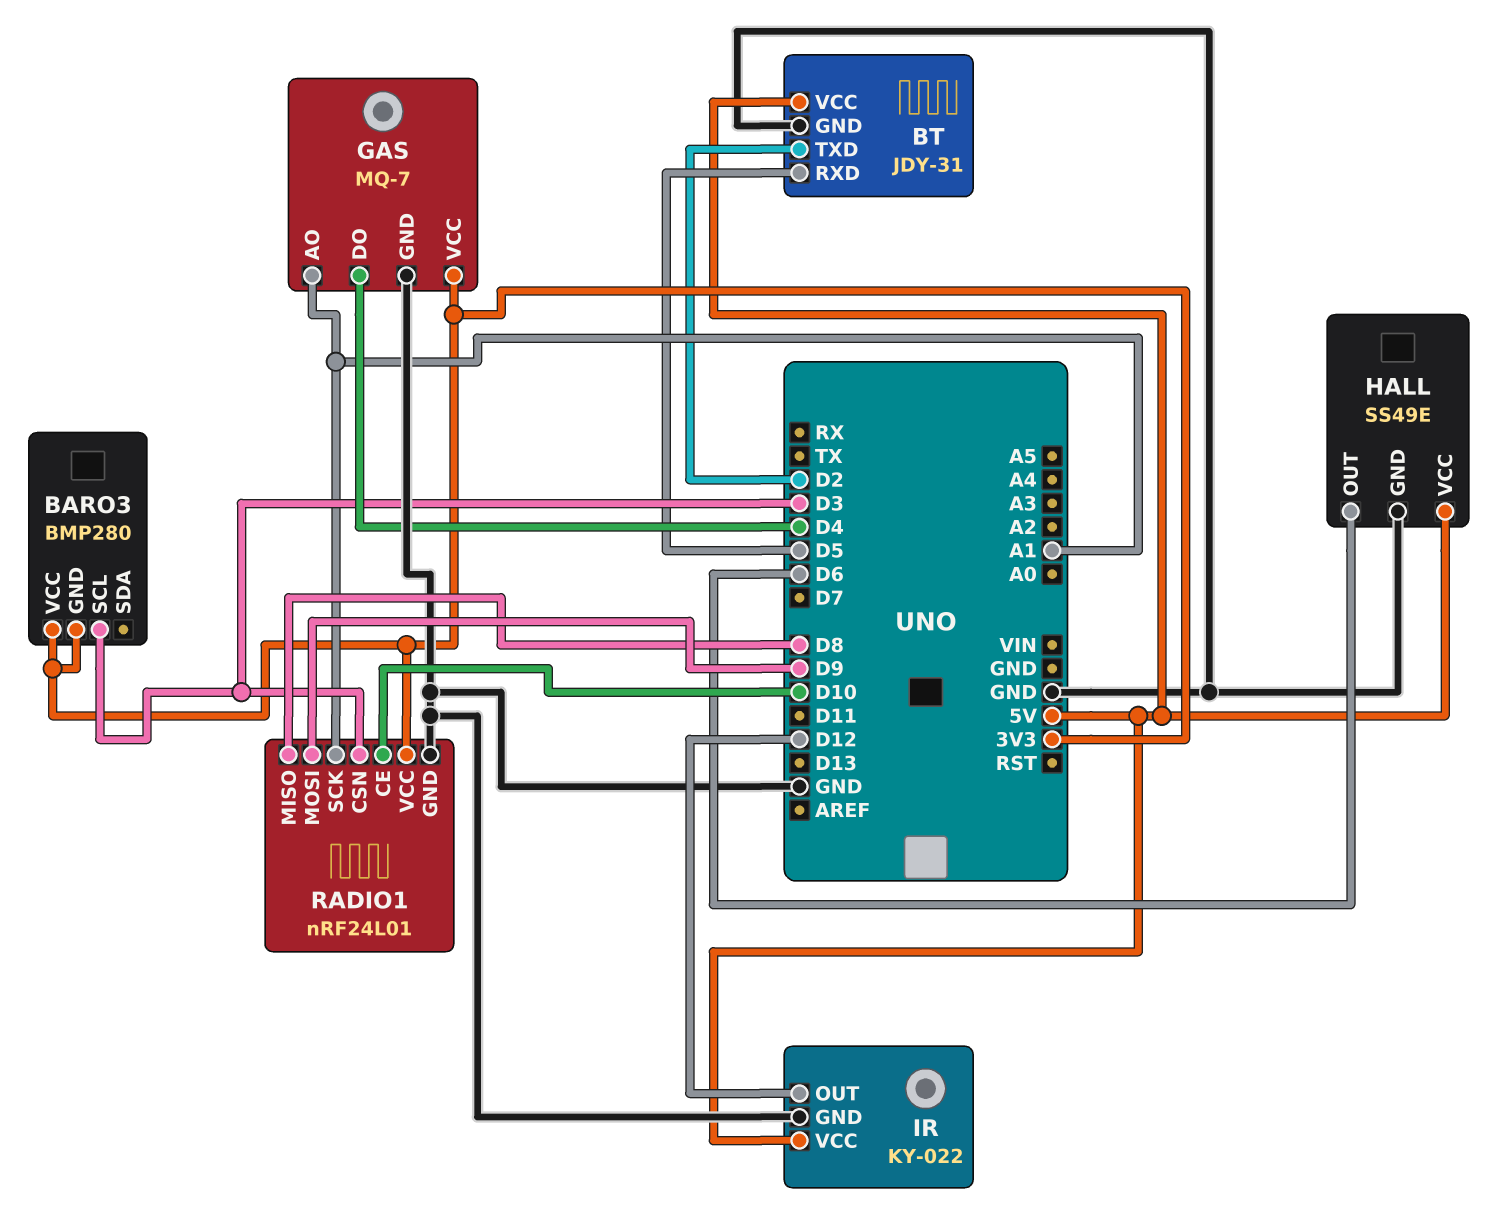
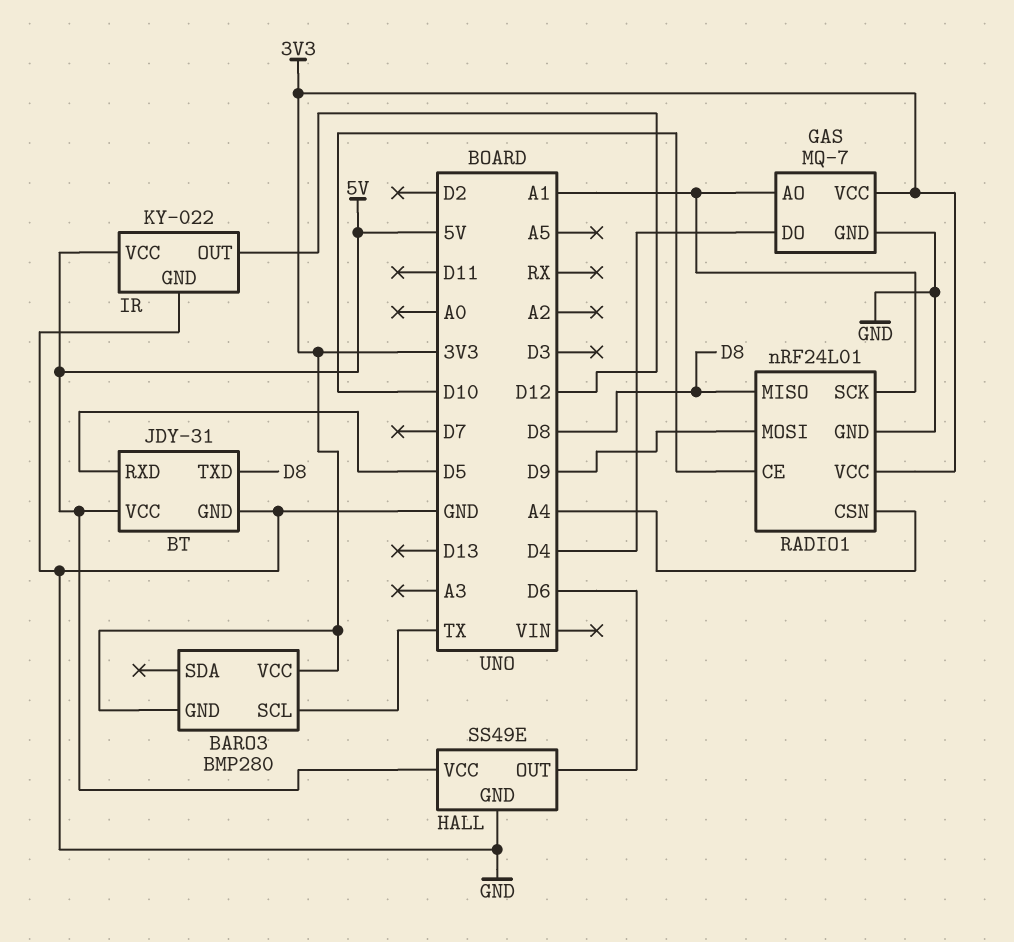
BARO3 pin SCL: D3 -> TX
BT pin TXD: D2 -> D8
RADIO1 pin CSN: D3 -> A4

